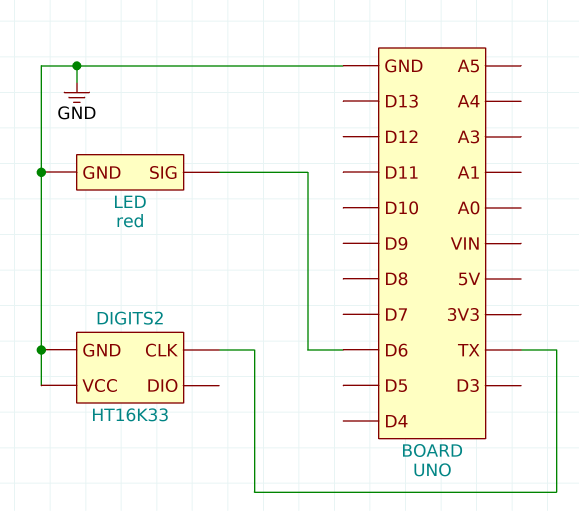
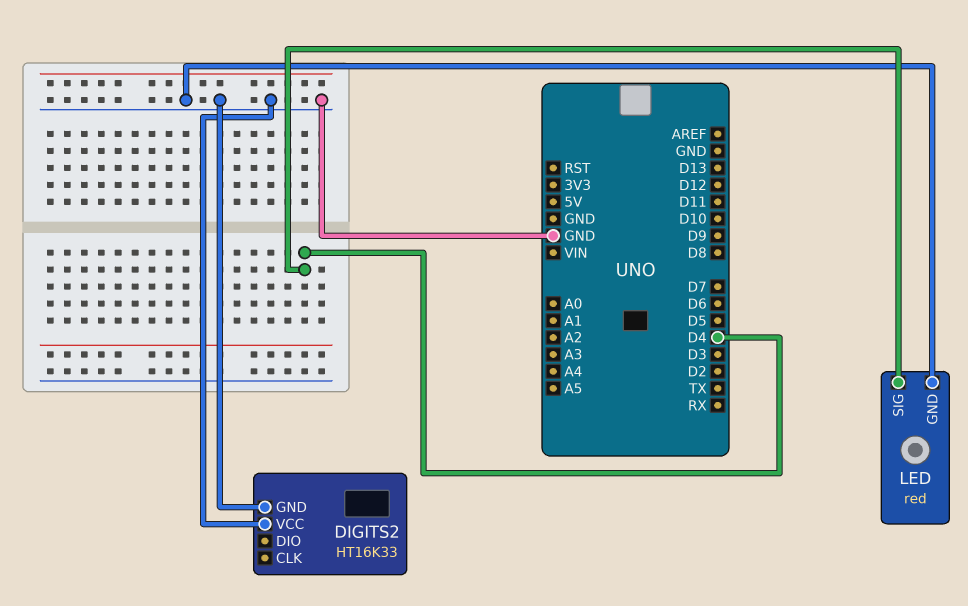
DIGITS2 pin CLK: TX -> none
LED pin SIG: D6 -> D4

